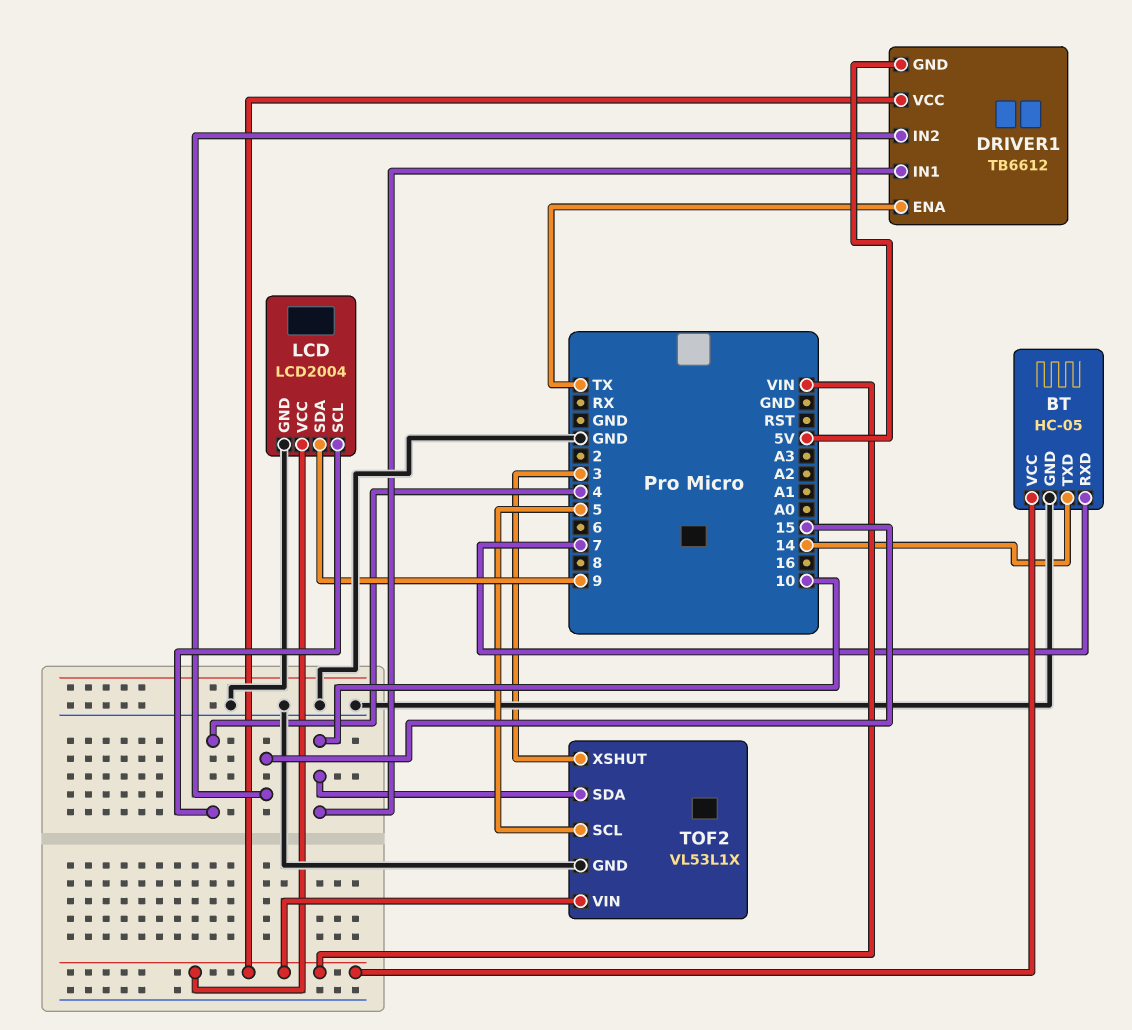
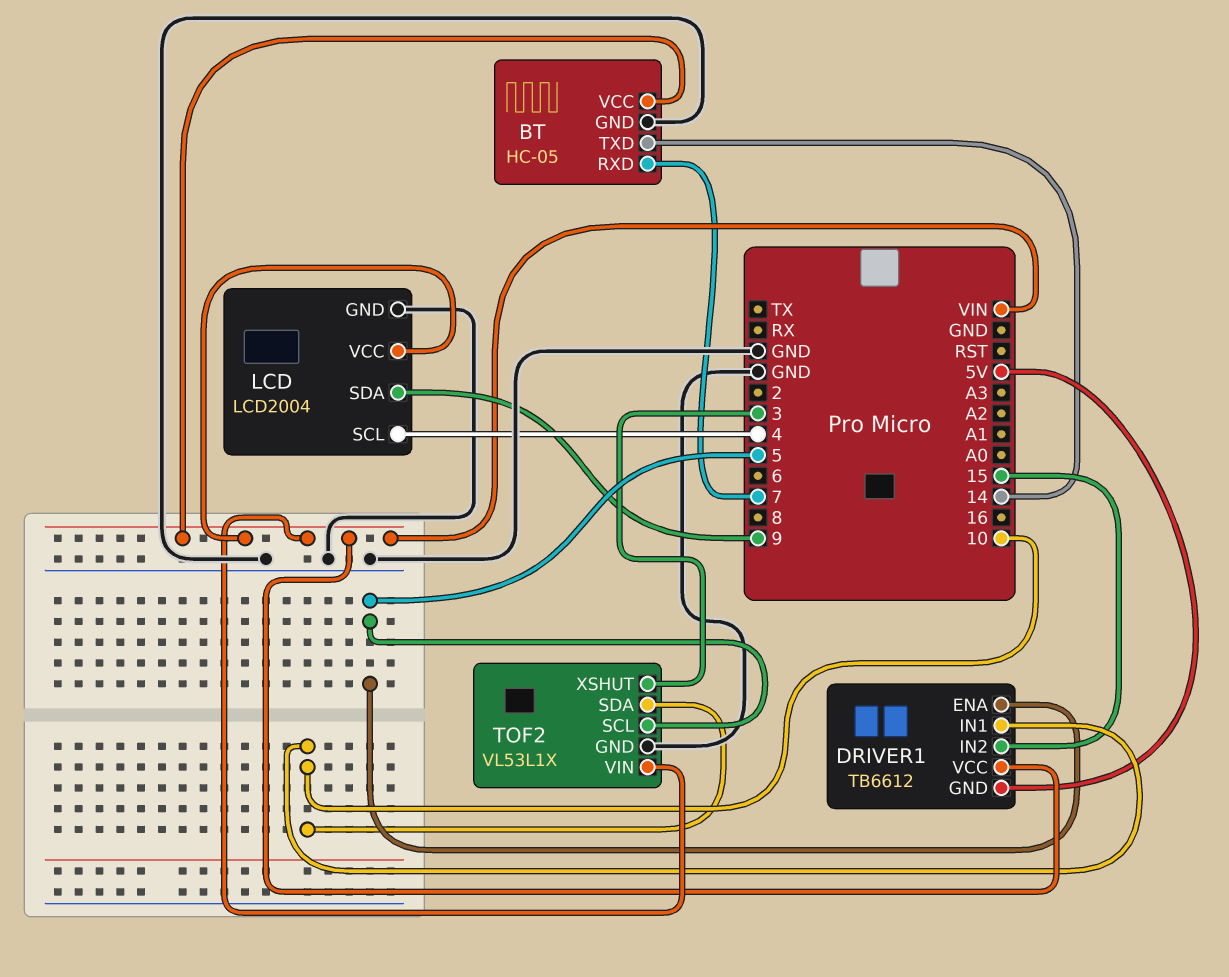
DRIVER1 pin ENA: TX -> 5

